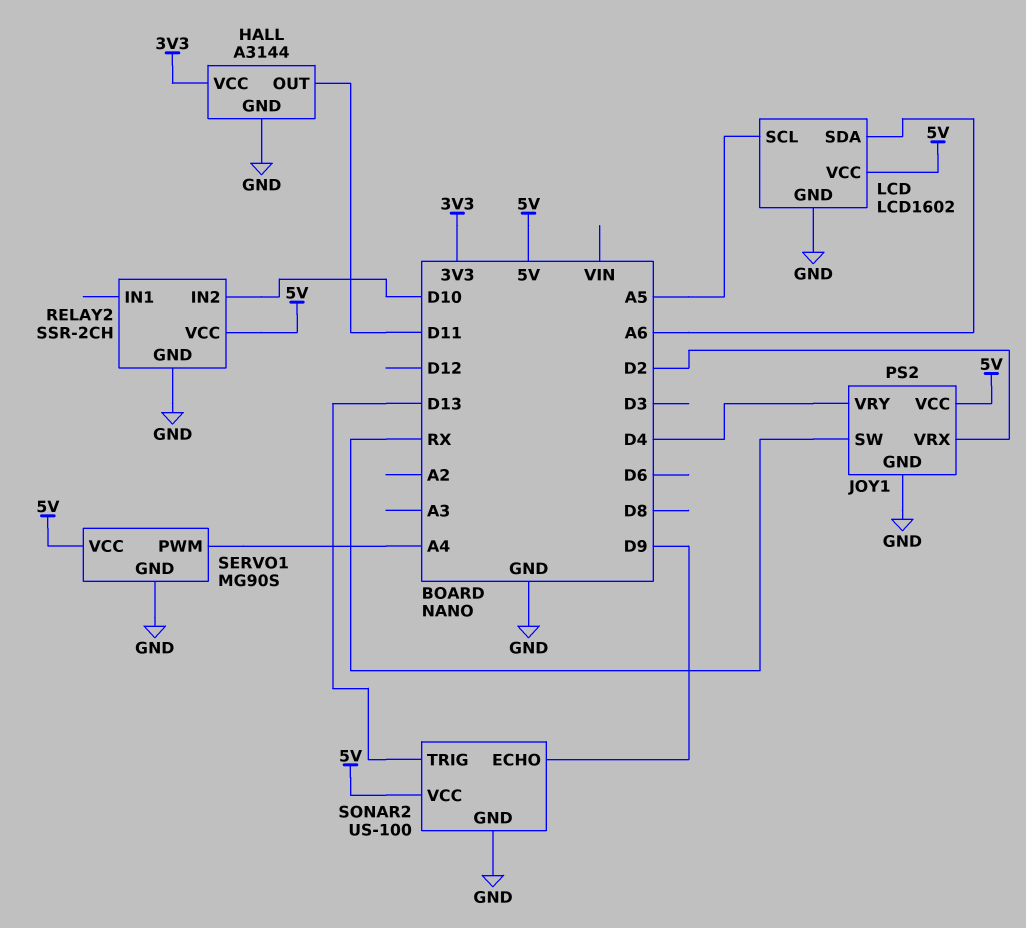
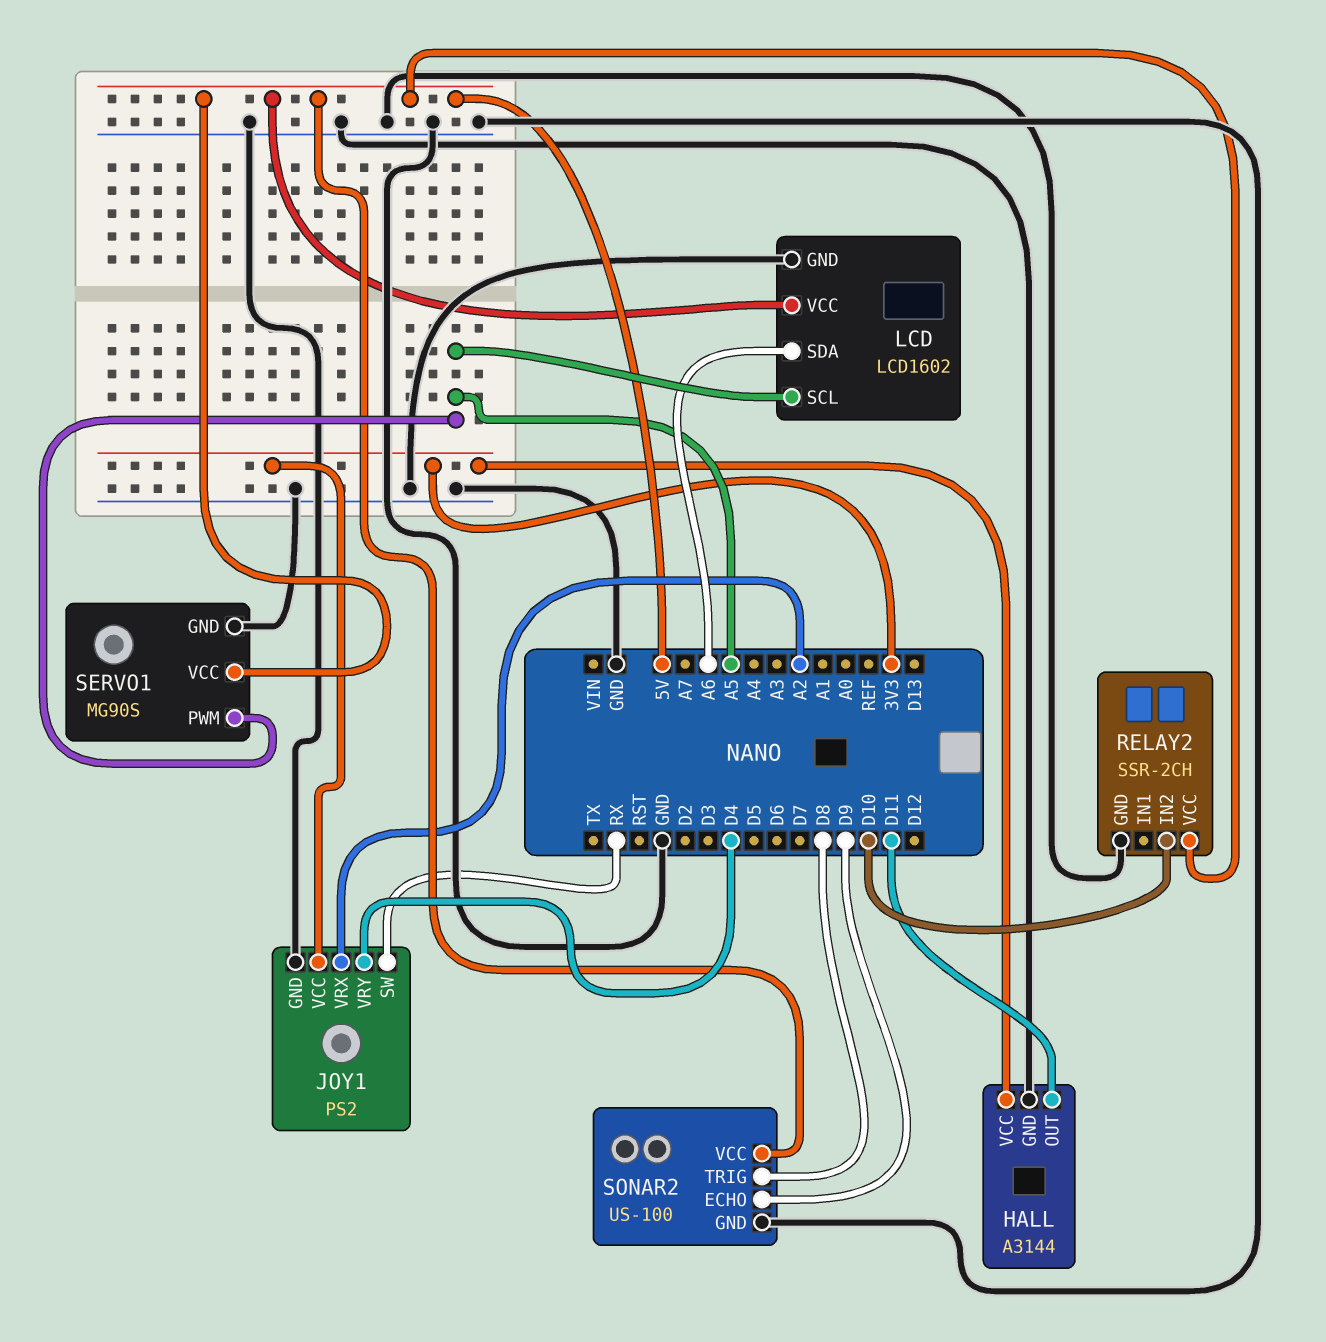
JOY1 pin VCC: 5V -> 3V3
JOY1 pin VRX: D2 -> A2
SERVO1 pin PWM: A4 -> A5
SONAR2 pin TRIG: D13 -> D8

